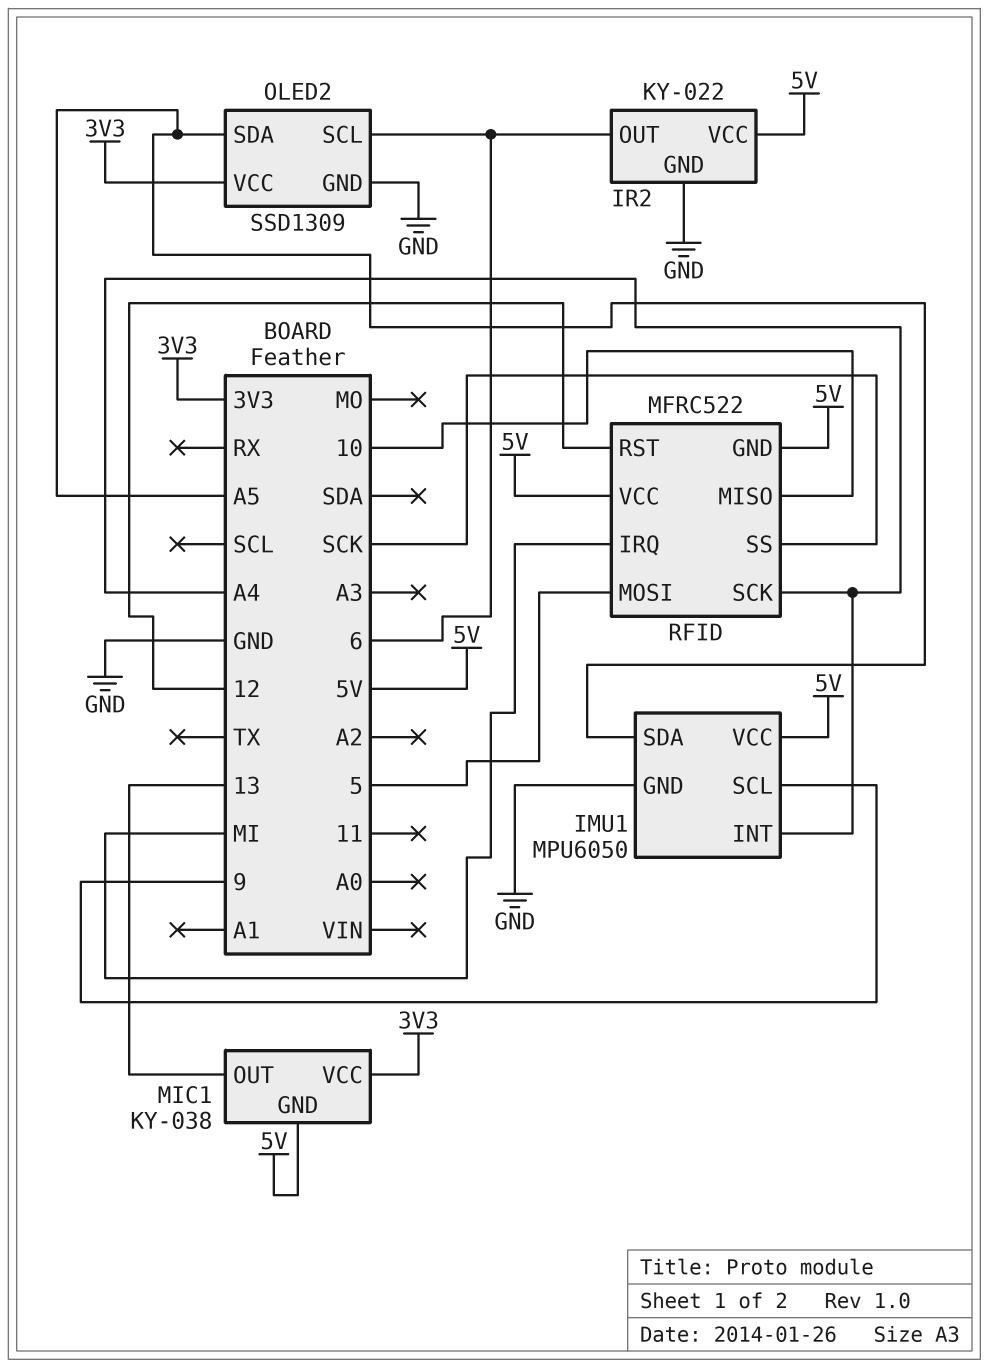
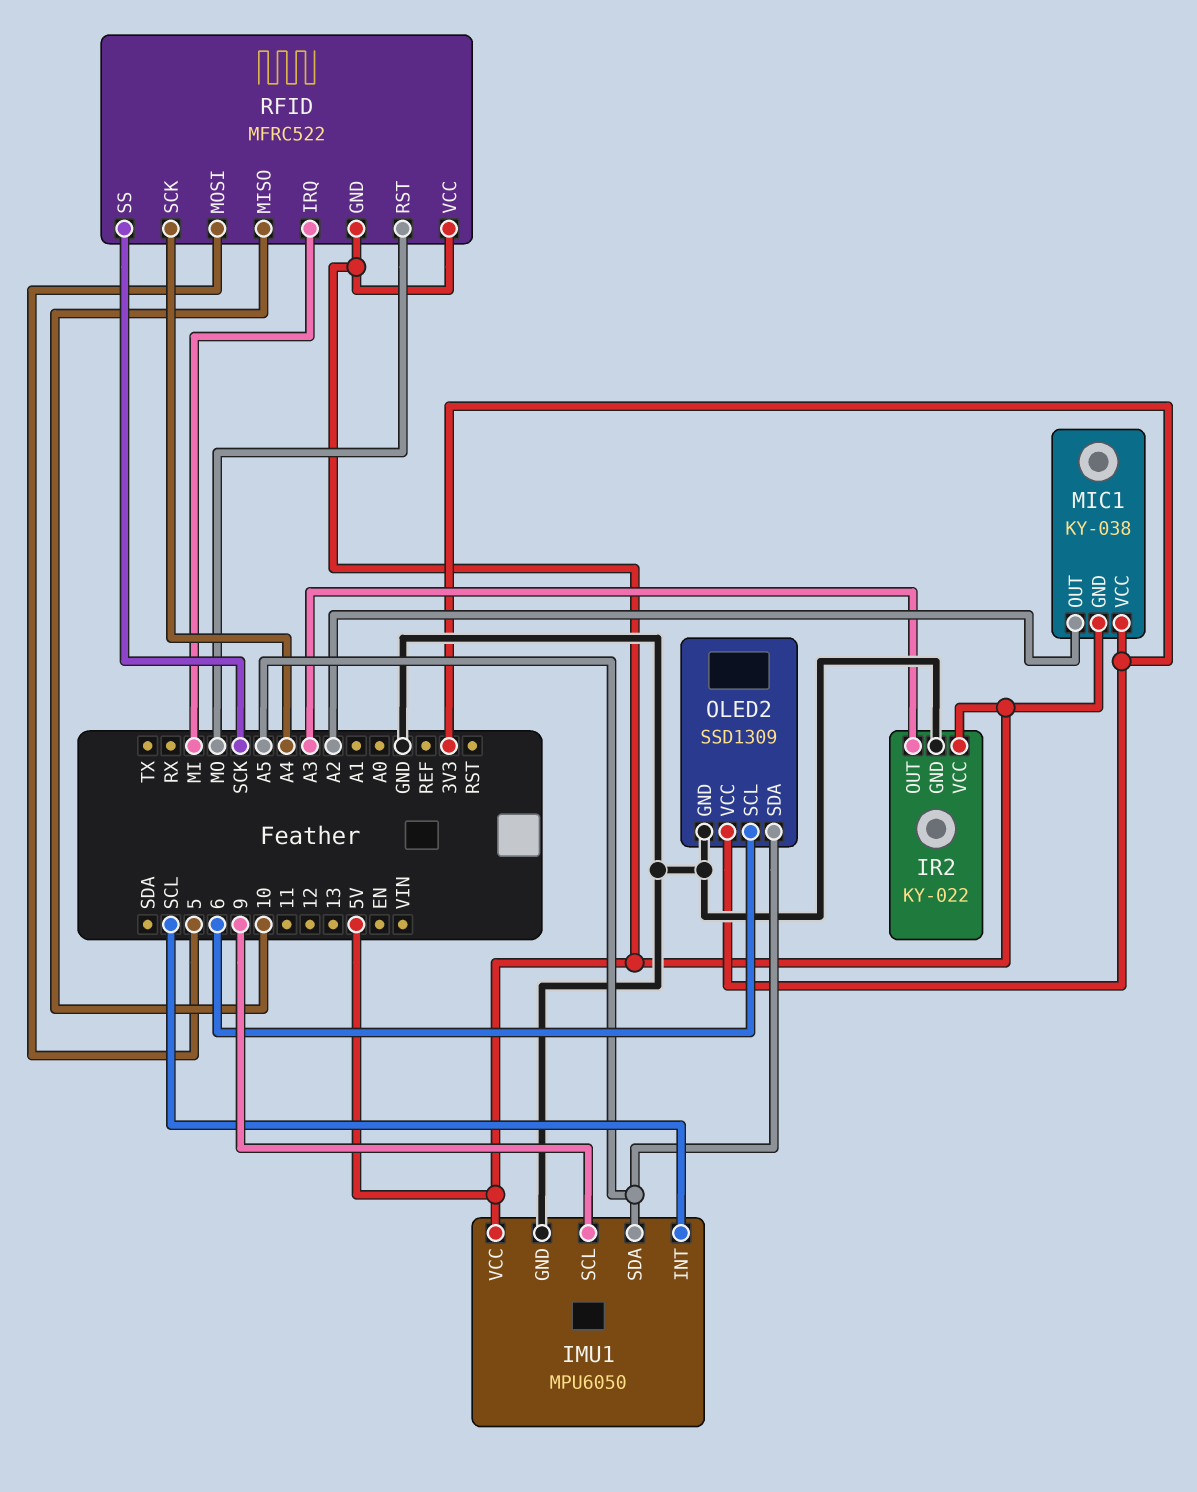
IMU1 pin INT: A4 -> SCL
IR2 pin OUT: 6 -> A3
MIC1 pin OUT: 13 -> A2
RFID pin RST: 12 -> MO

